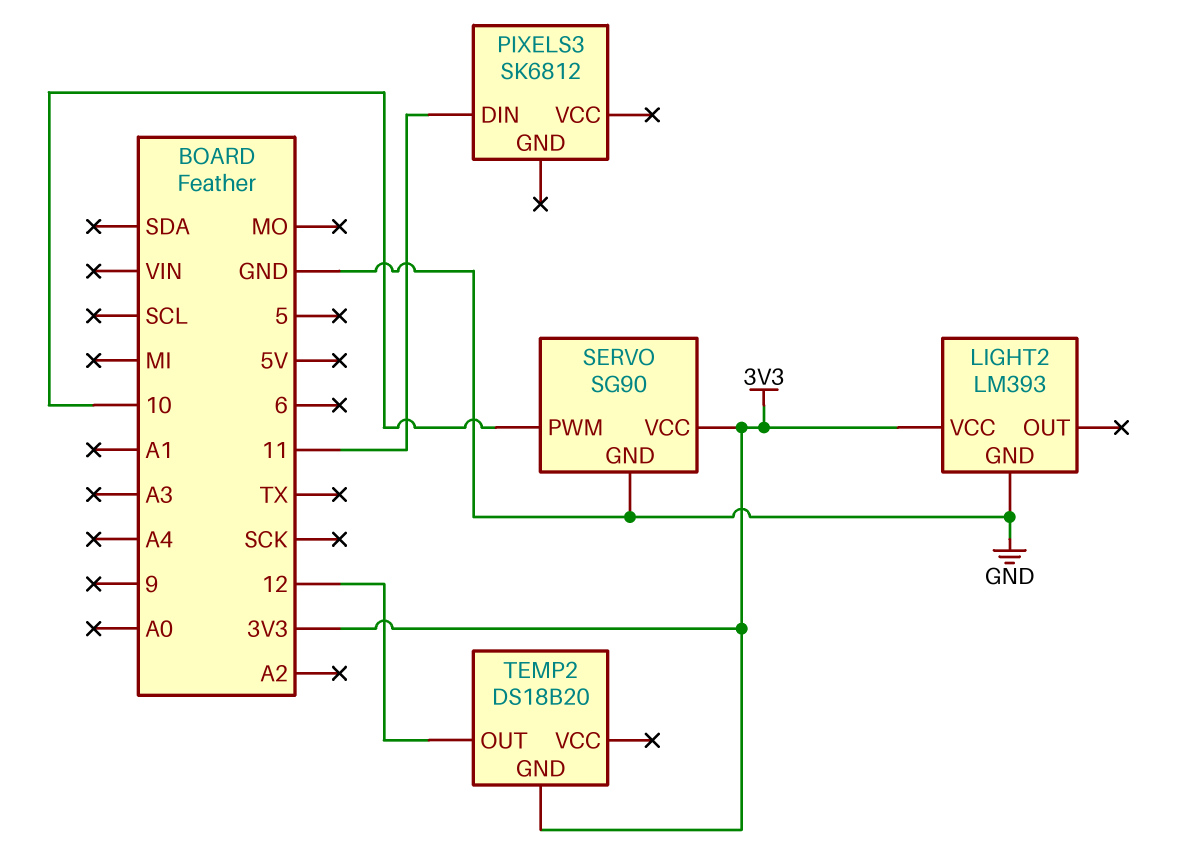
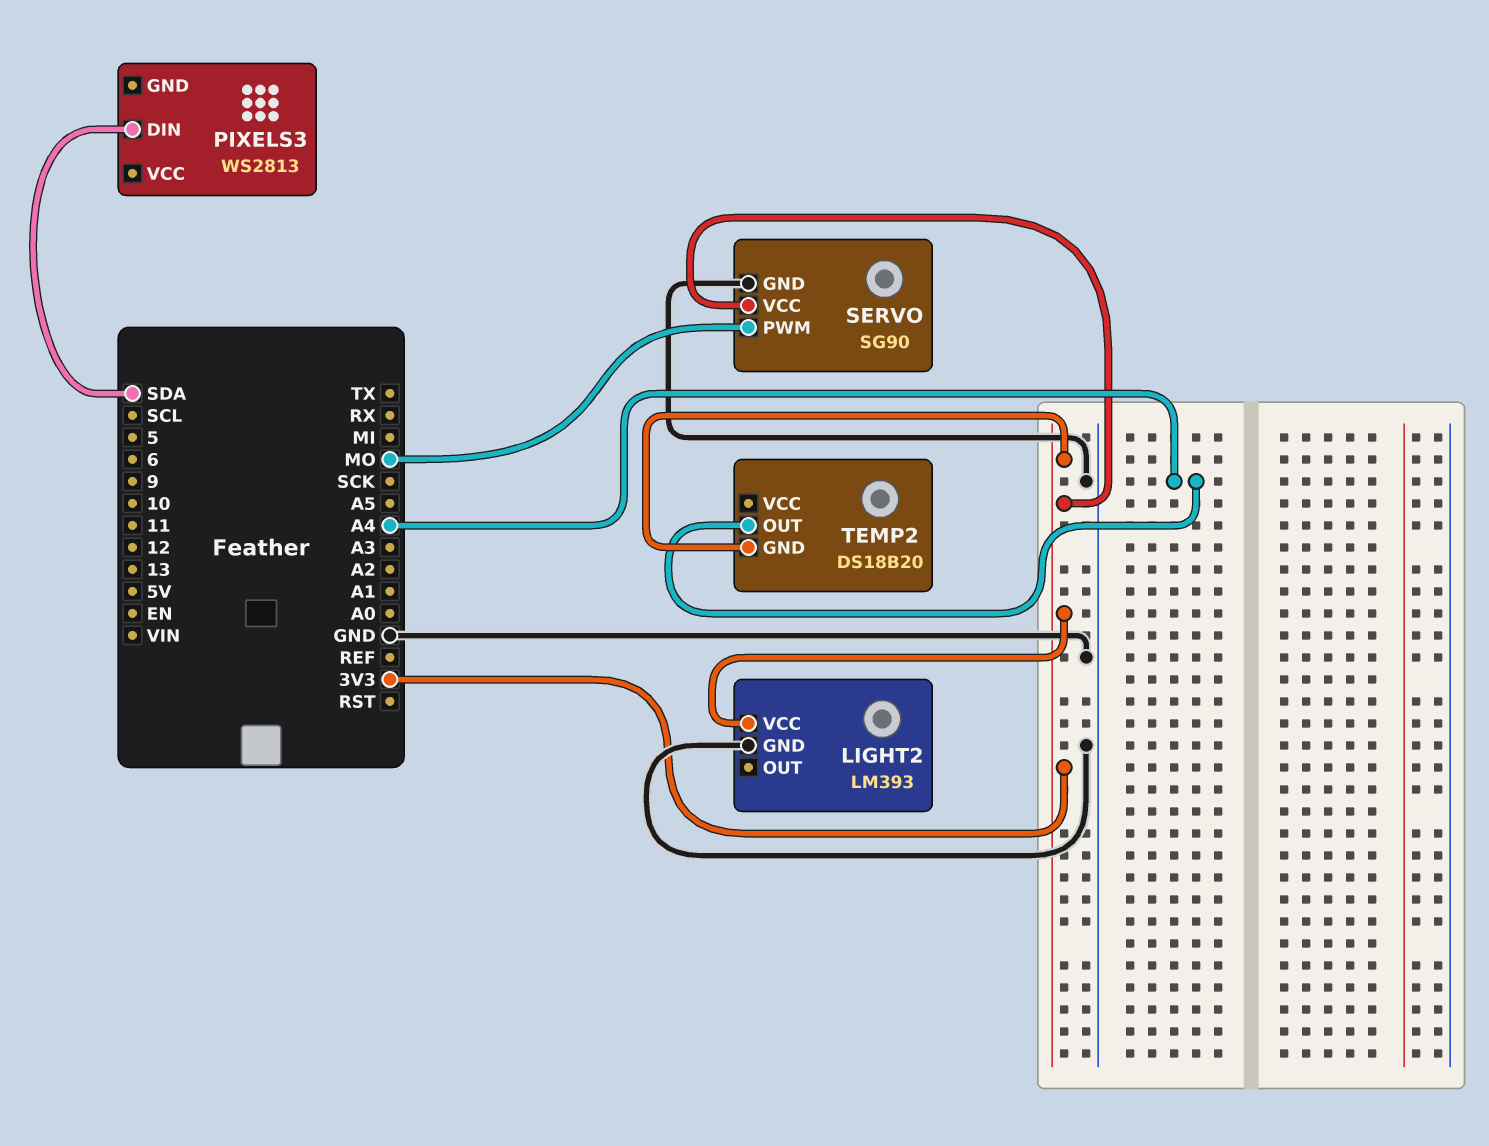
PIXELS3: SK6812 -> WS2813
PIXELS3 pin DIN: 11 -> SDA
SERVO pin PWM: 10 -> MO
TEMP2 pin OUT: 12 -> A4

